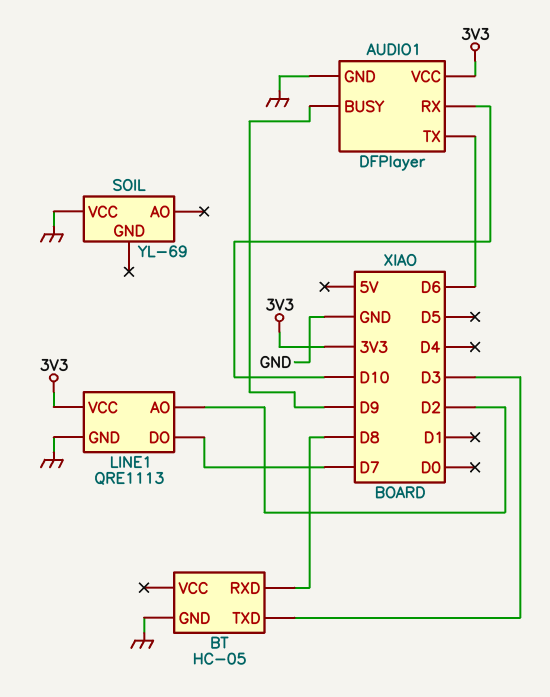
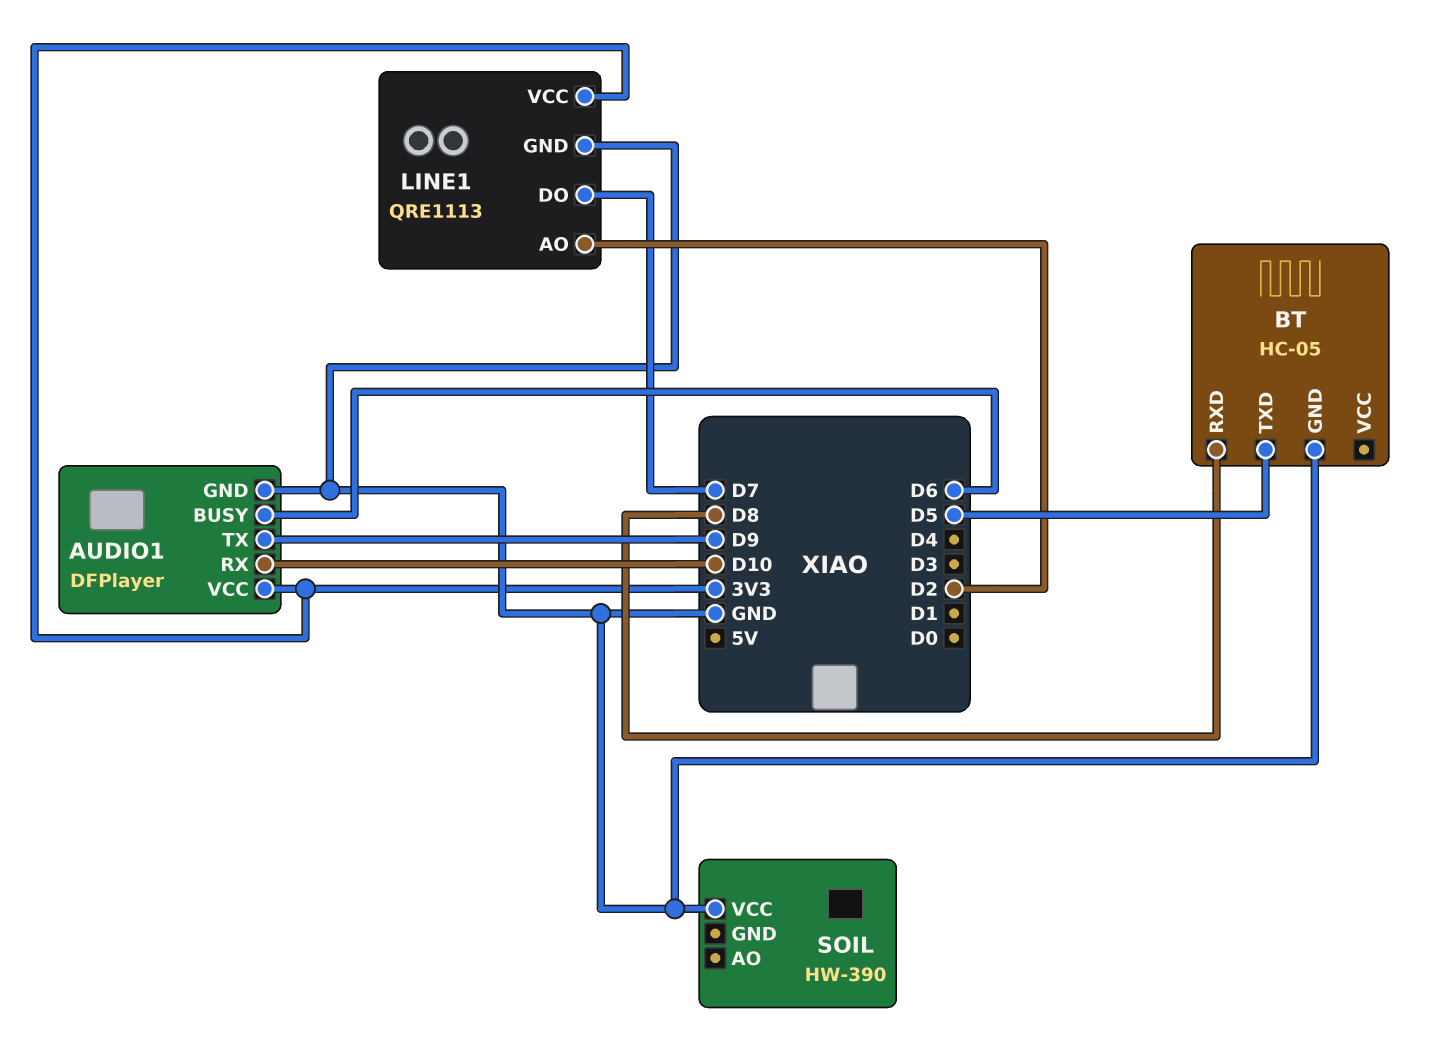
AUDIO1 pin BUSY: D9 -> D6
AUDIO1 pin TX: D6 -> D9
BT pin TXD: D3 -> D5
SOIL: YL-69 -> HW-390

